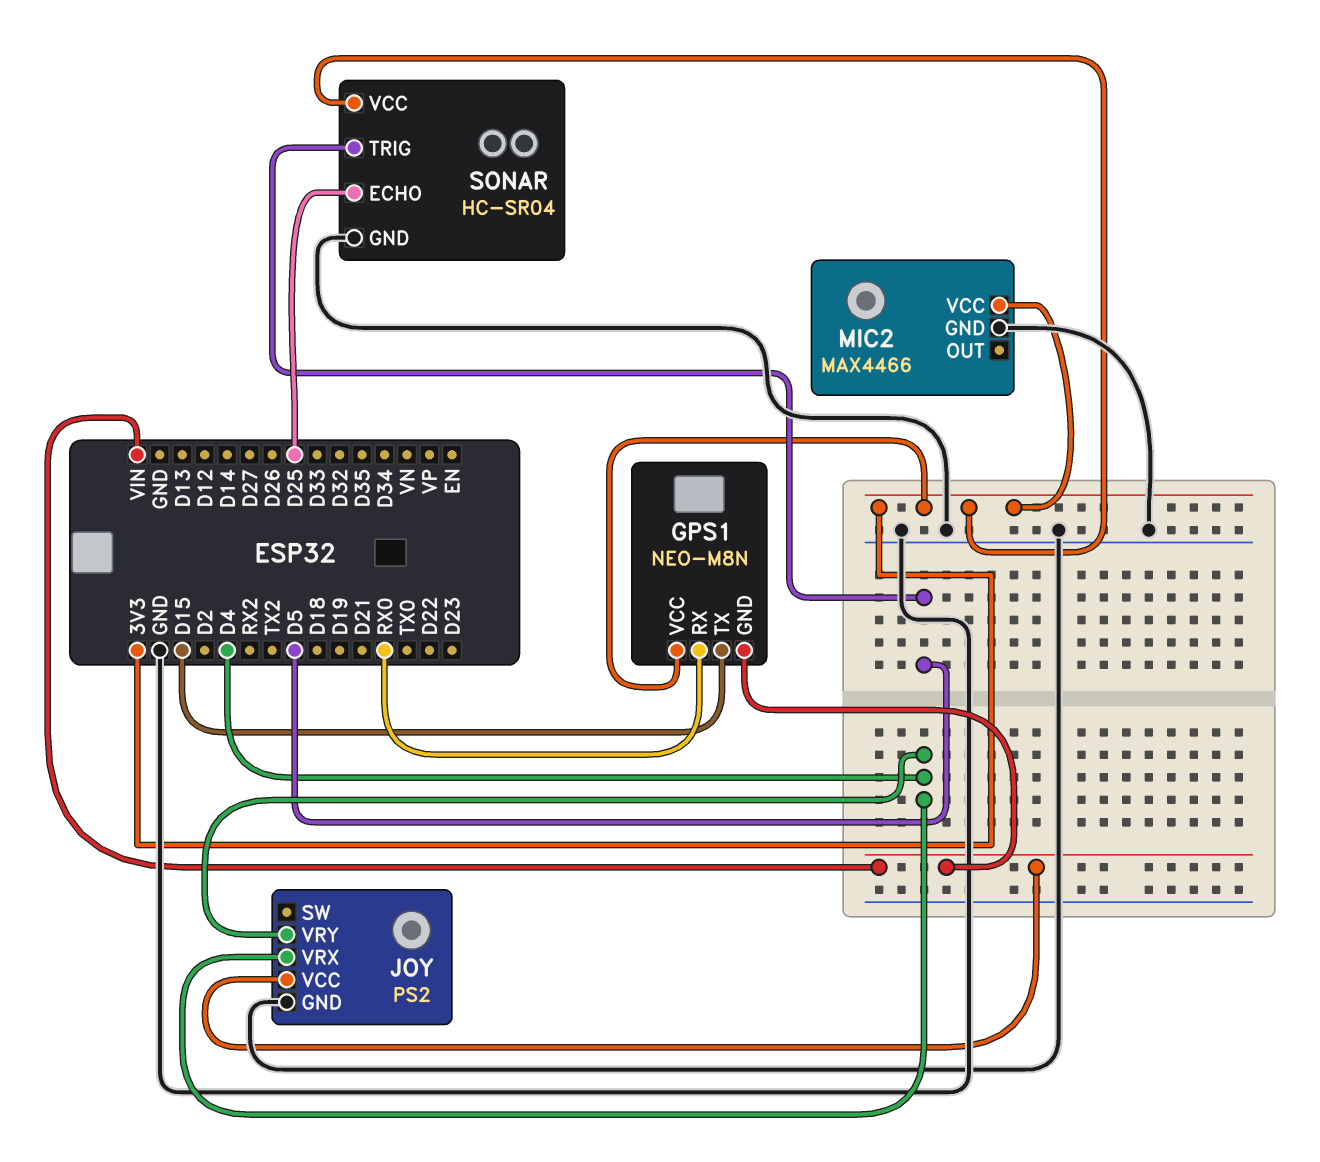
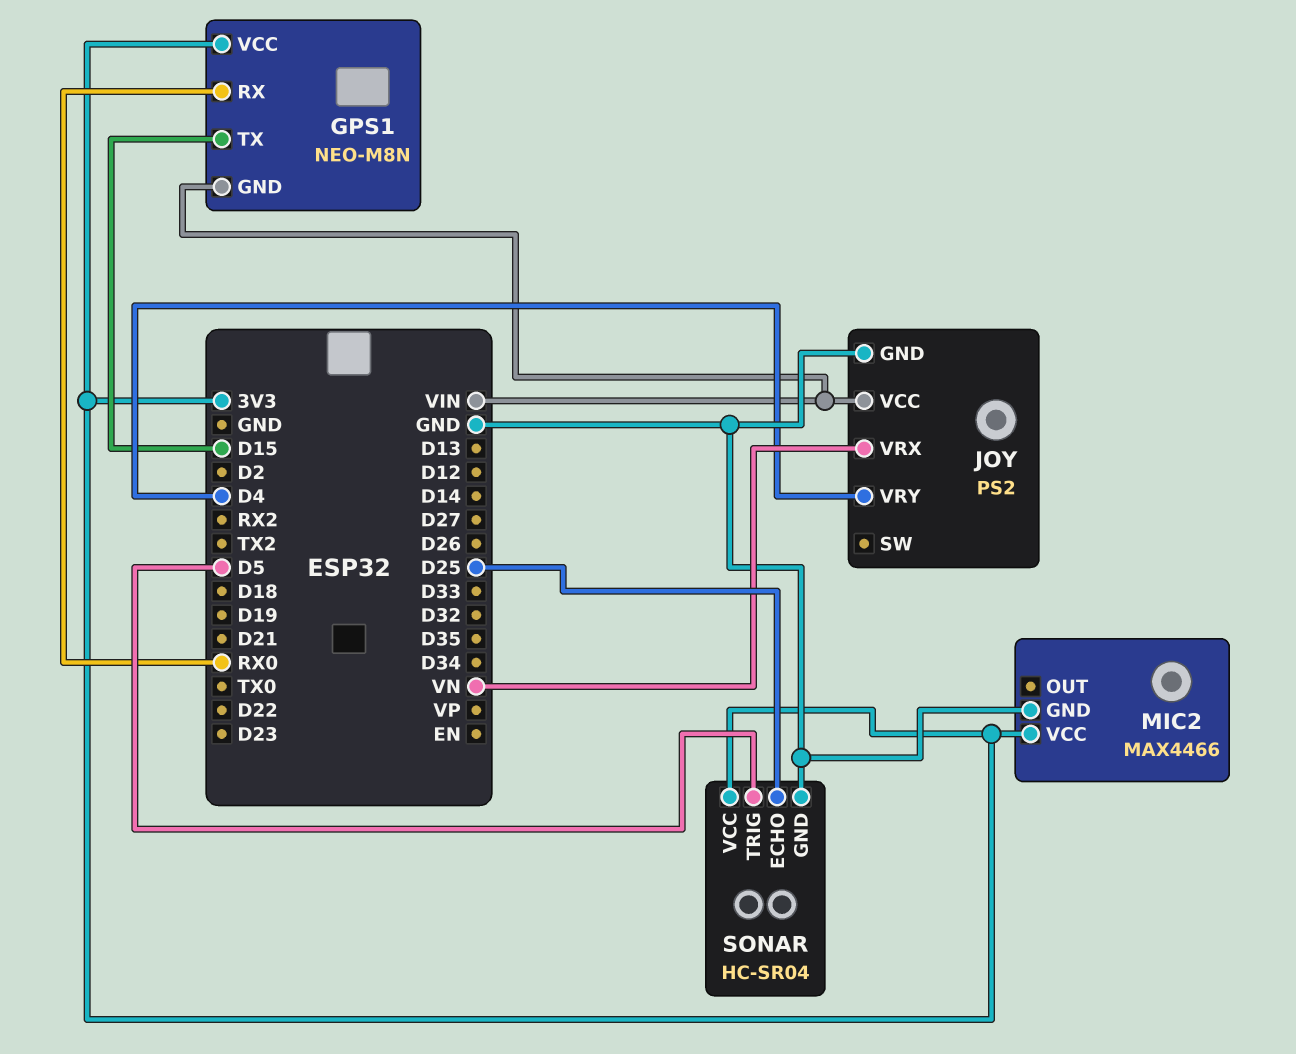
JOY pin VRX: D4 -> VN

